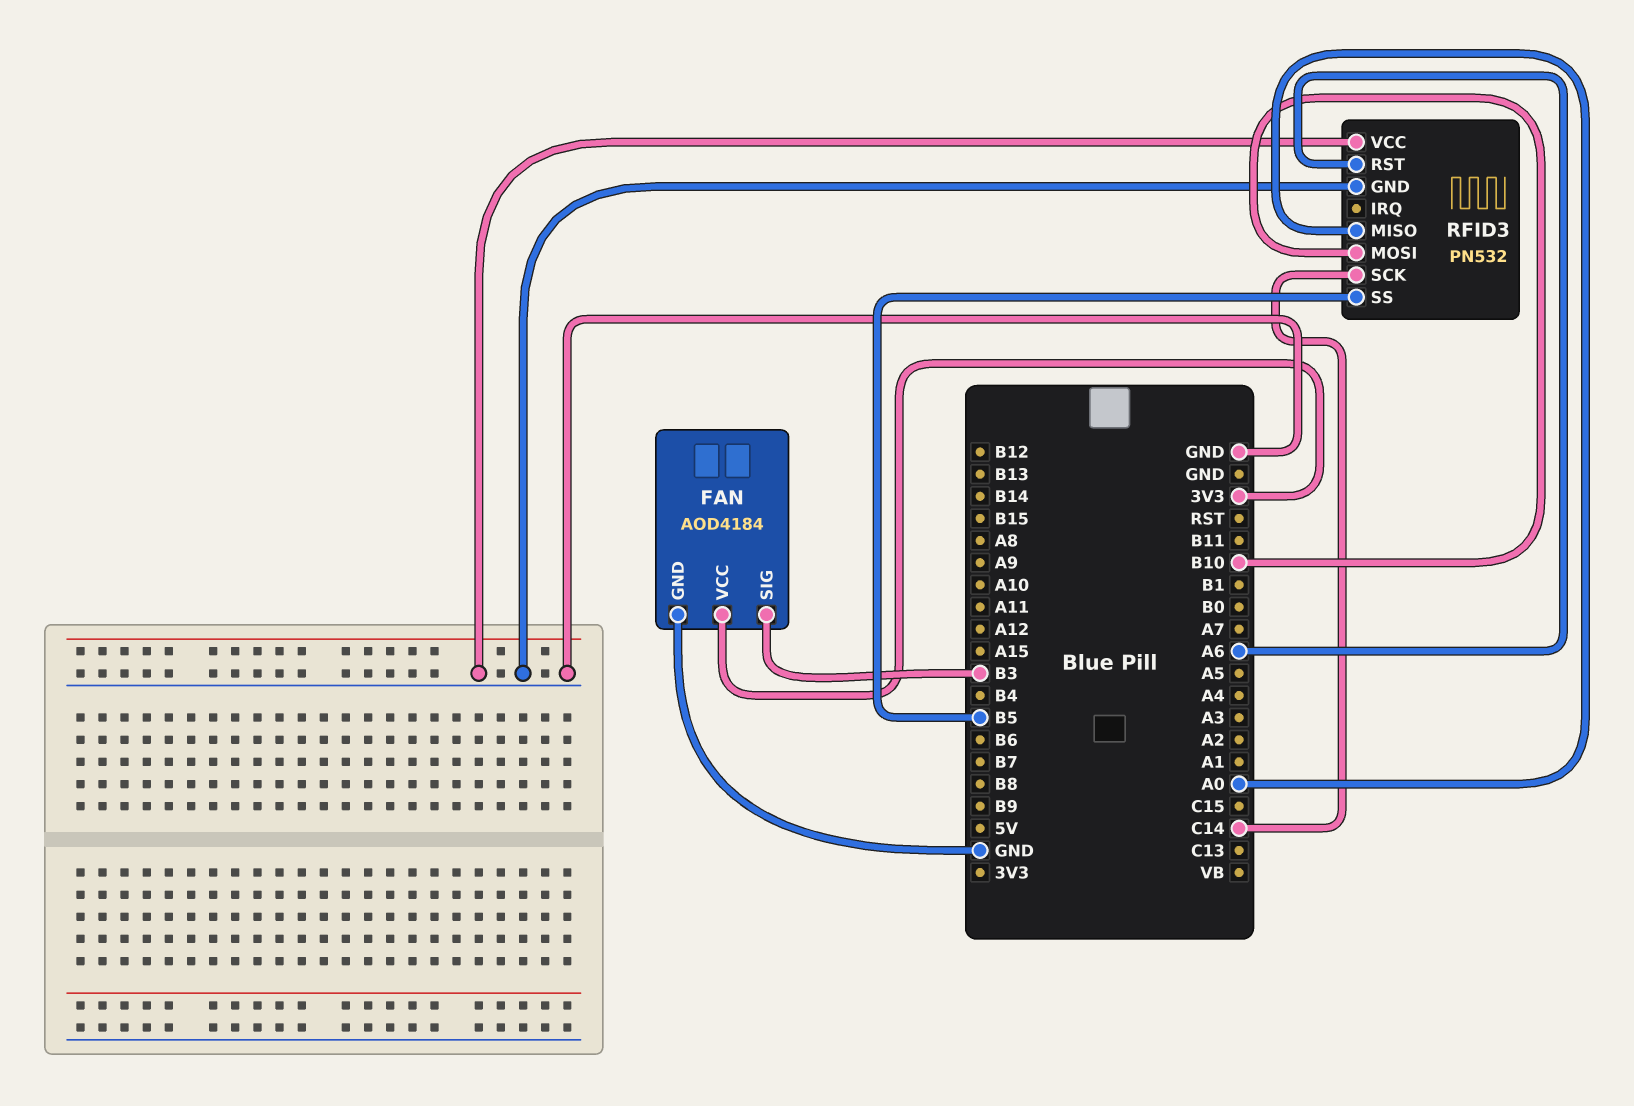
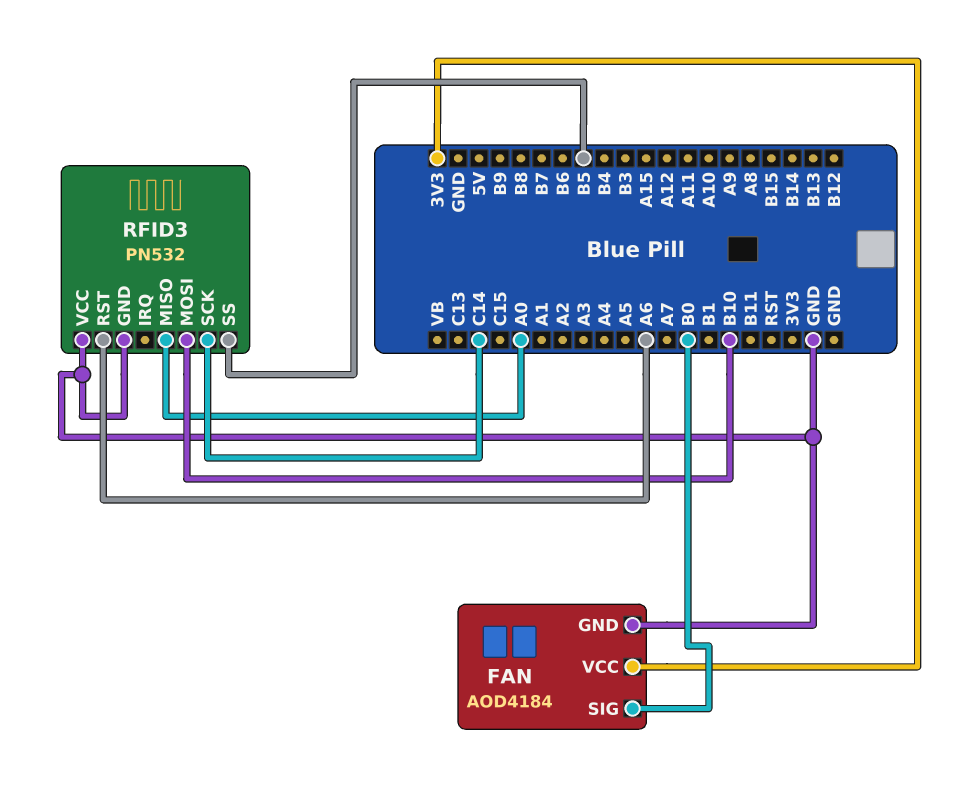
FAN pin SIG: B3 -> B0

